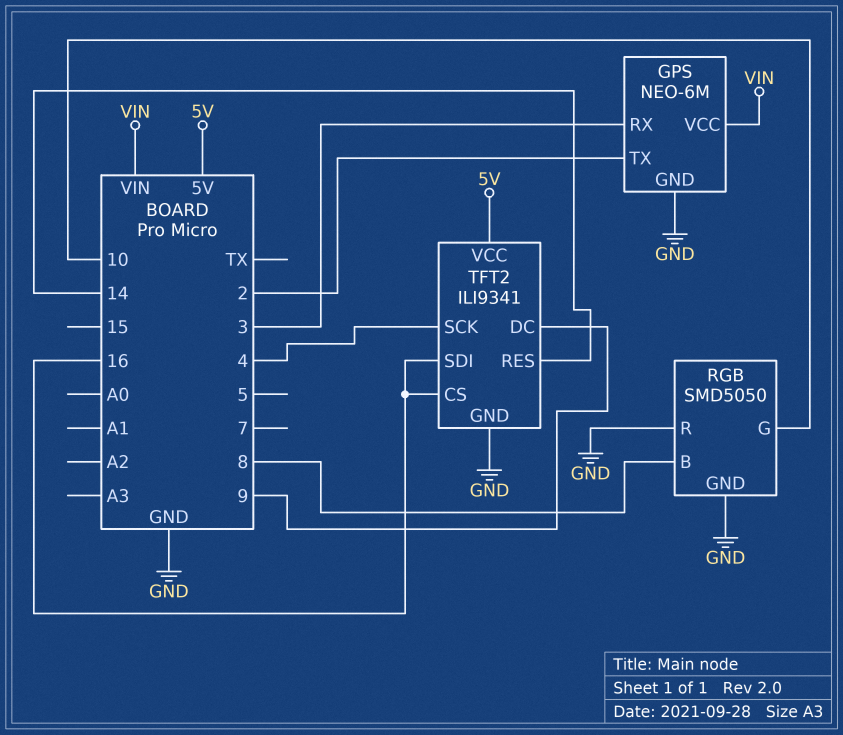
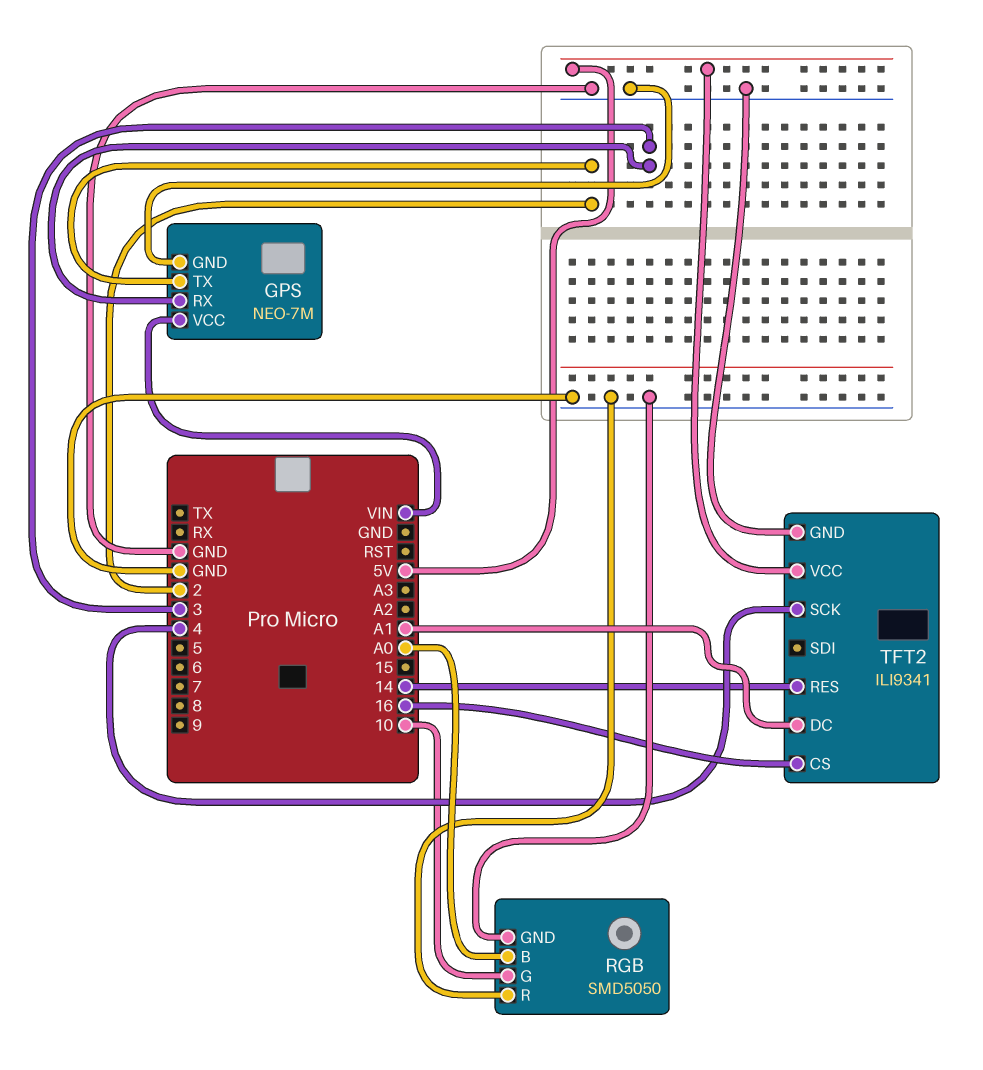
GPS: NEO-6M -> NEO-7M
RGB pin B: 8 -> A0
TFT2 pin DC: 9 -> A1
TFT2 pin SDI: 16 -> none

